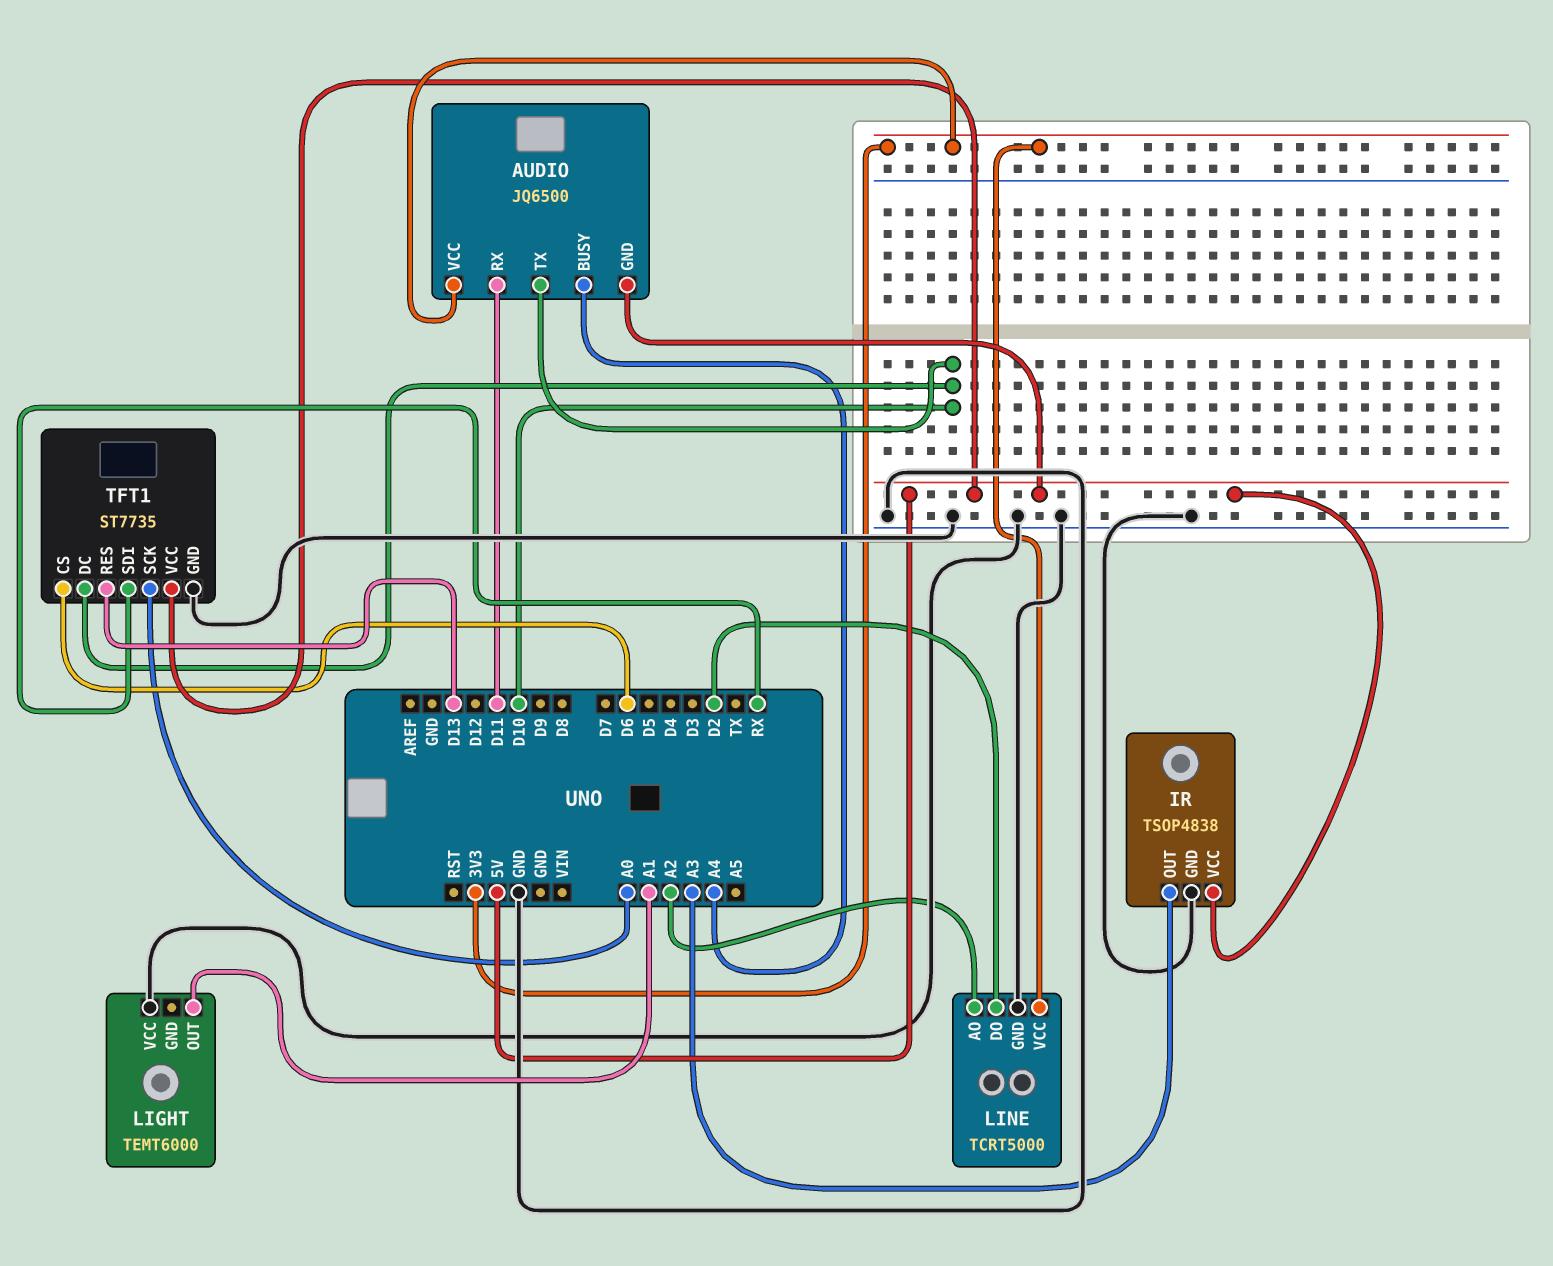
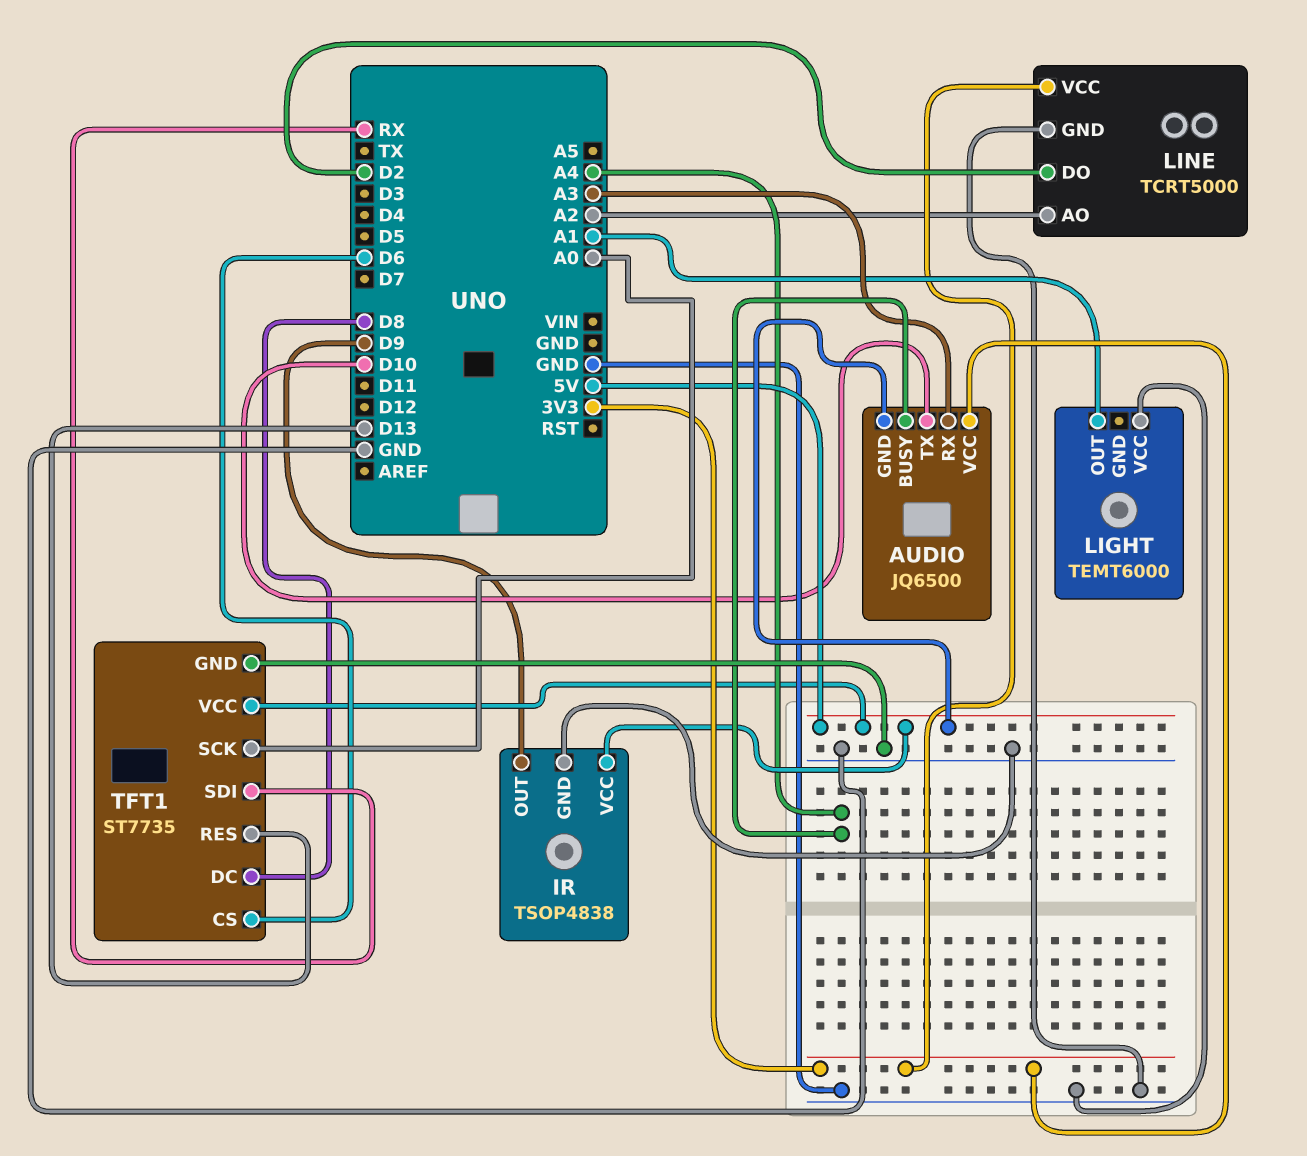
AUDIO pin RX: D11 -> A3
IR pin OUT: A3 -> D9
TFT1 pin DC: D10 -> D8

